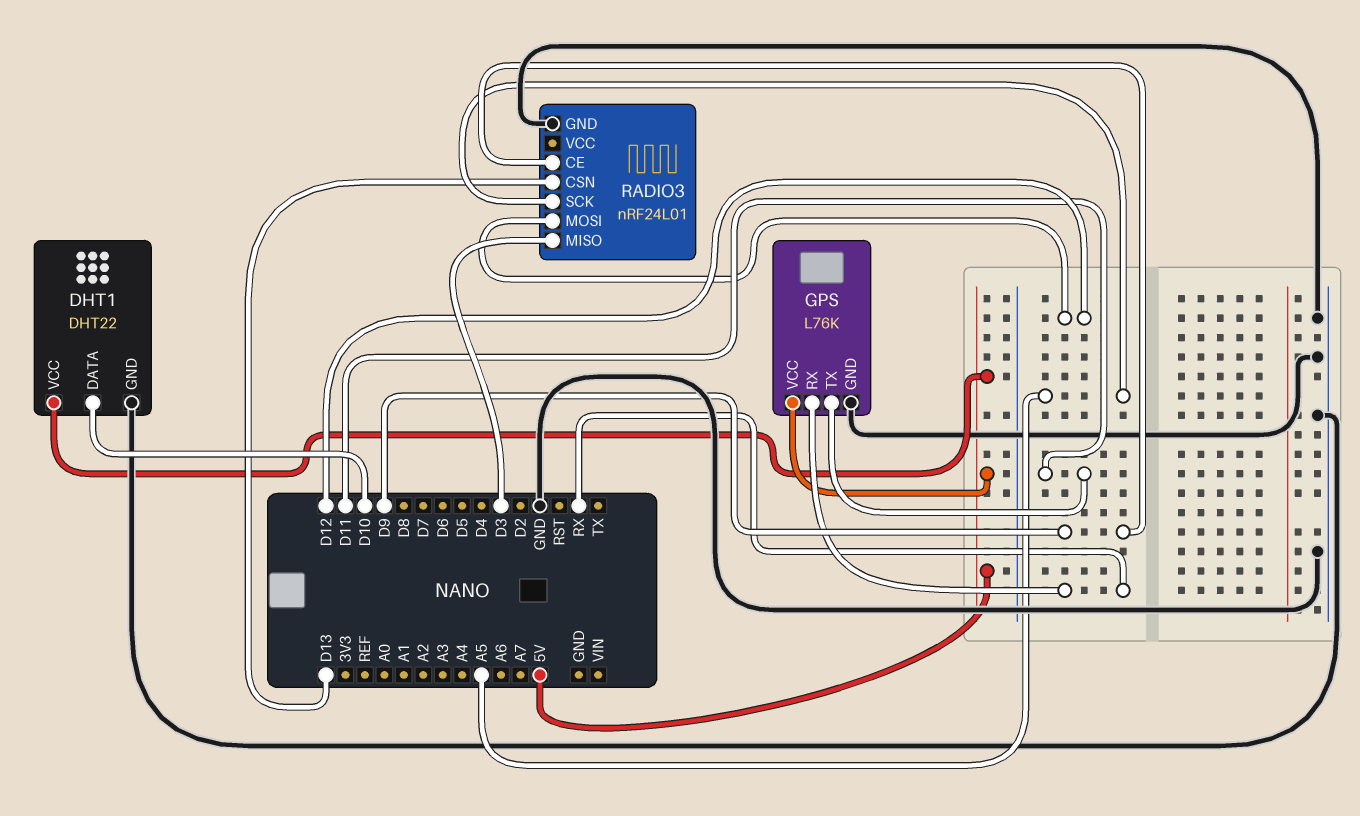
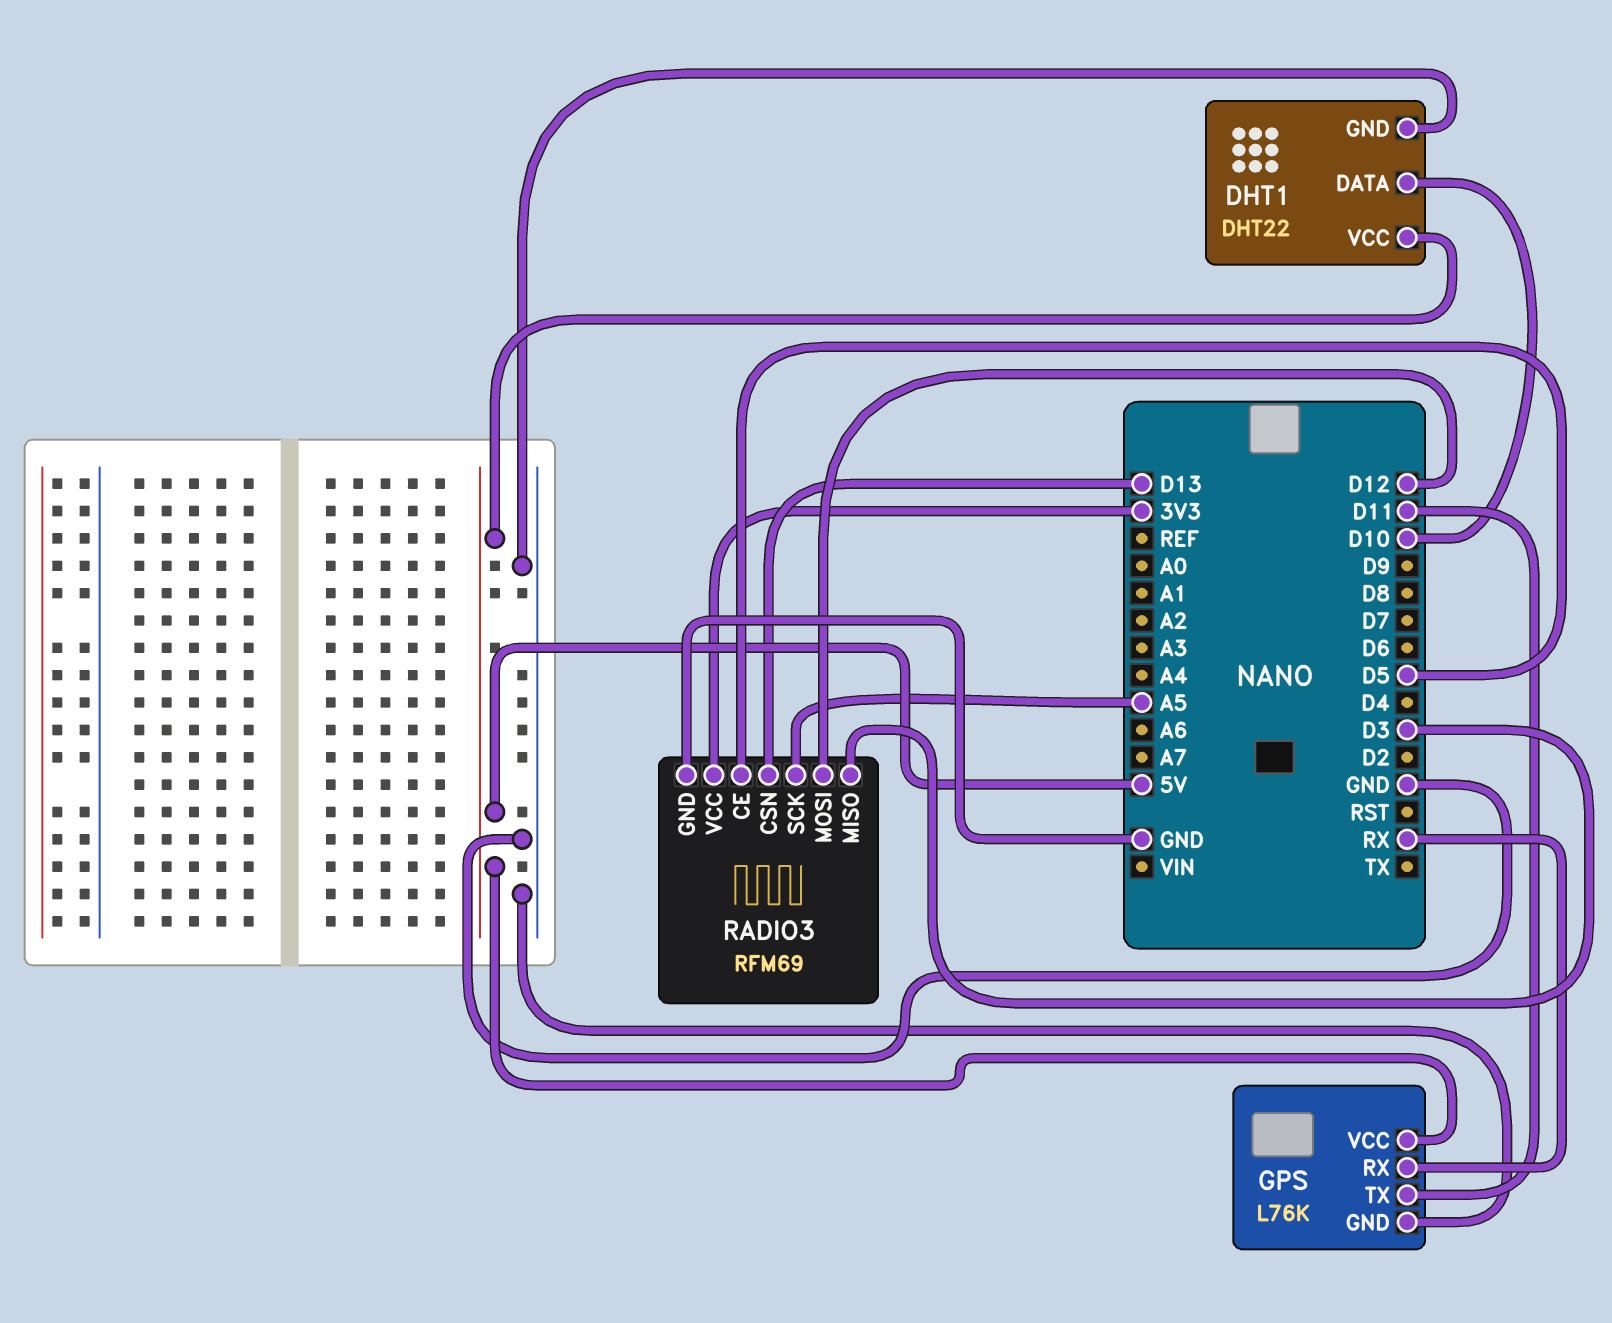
RADIO3: nRF24L01 -> RFM69
RADIO3 pin CE: D9 -> D5
RADIO3 pin VCC: none -> 3V3

